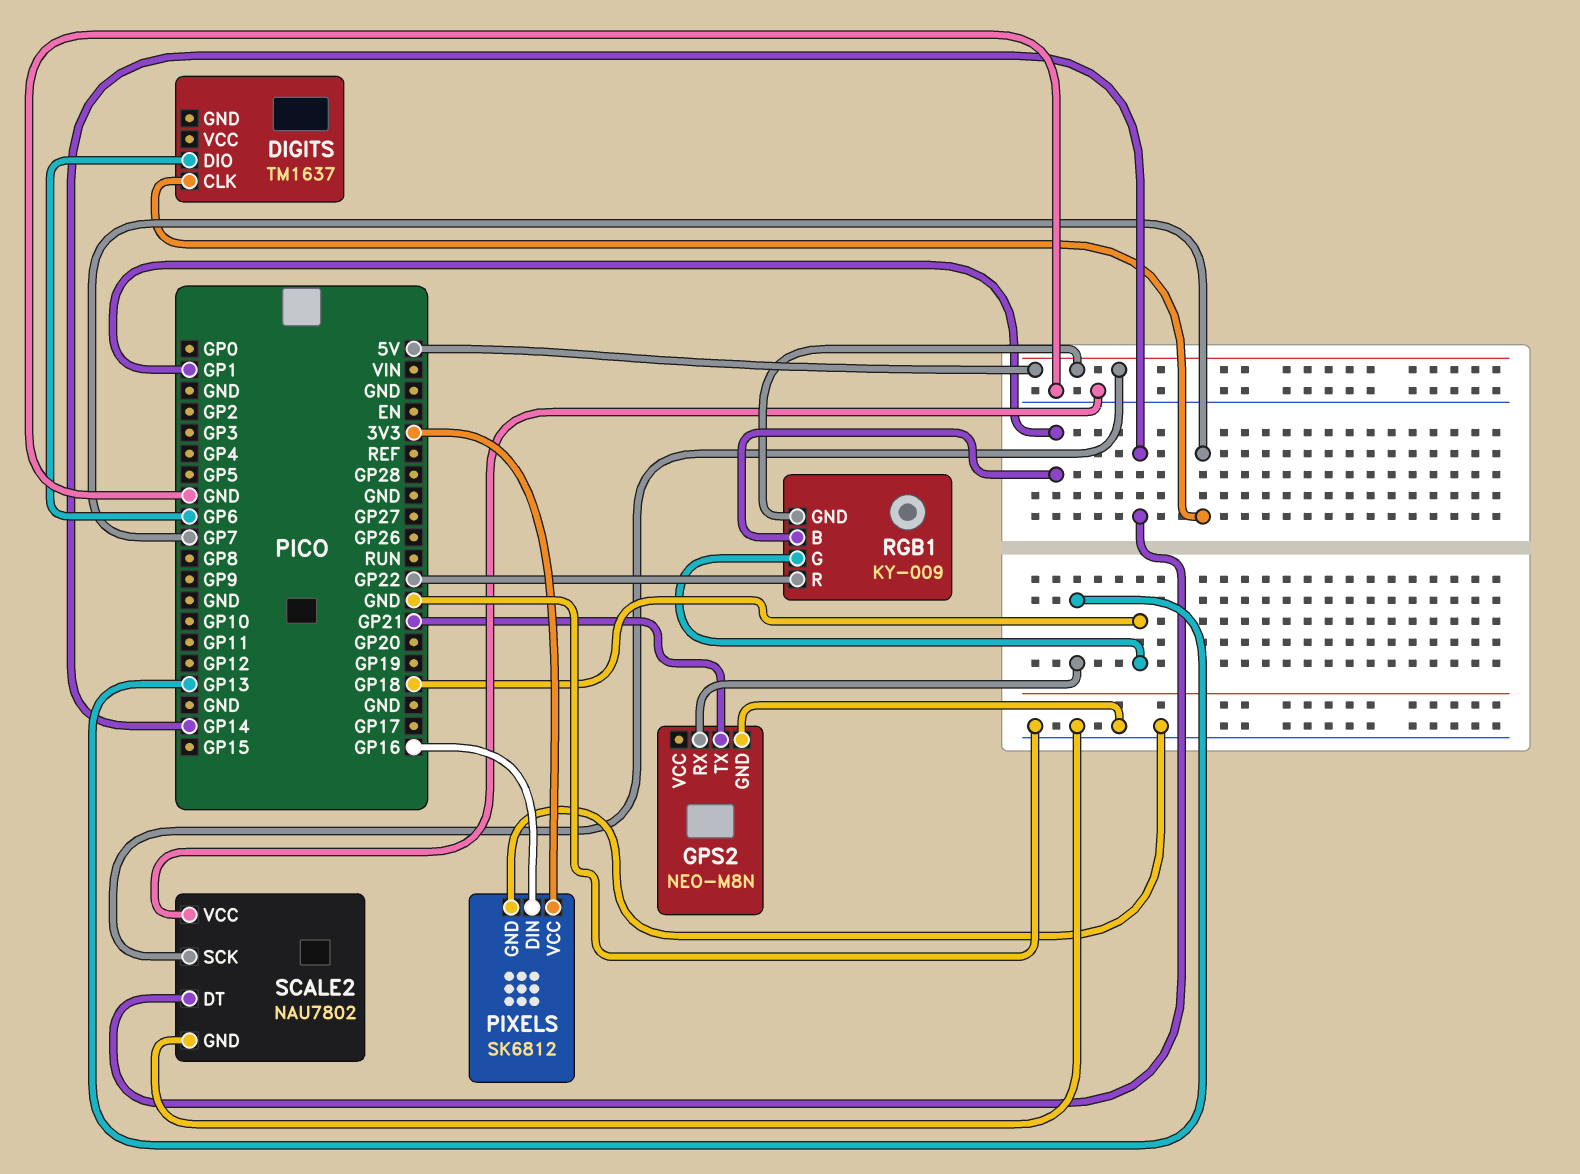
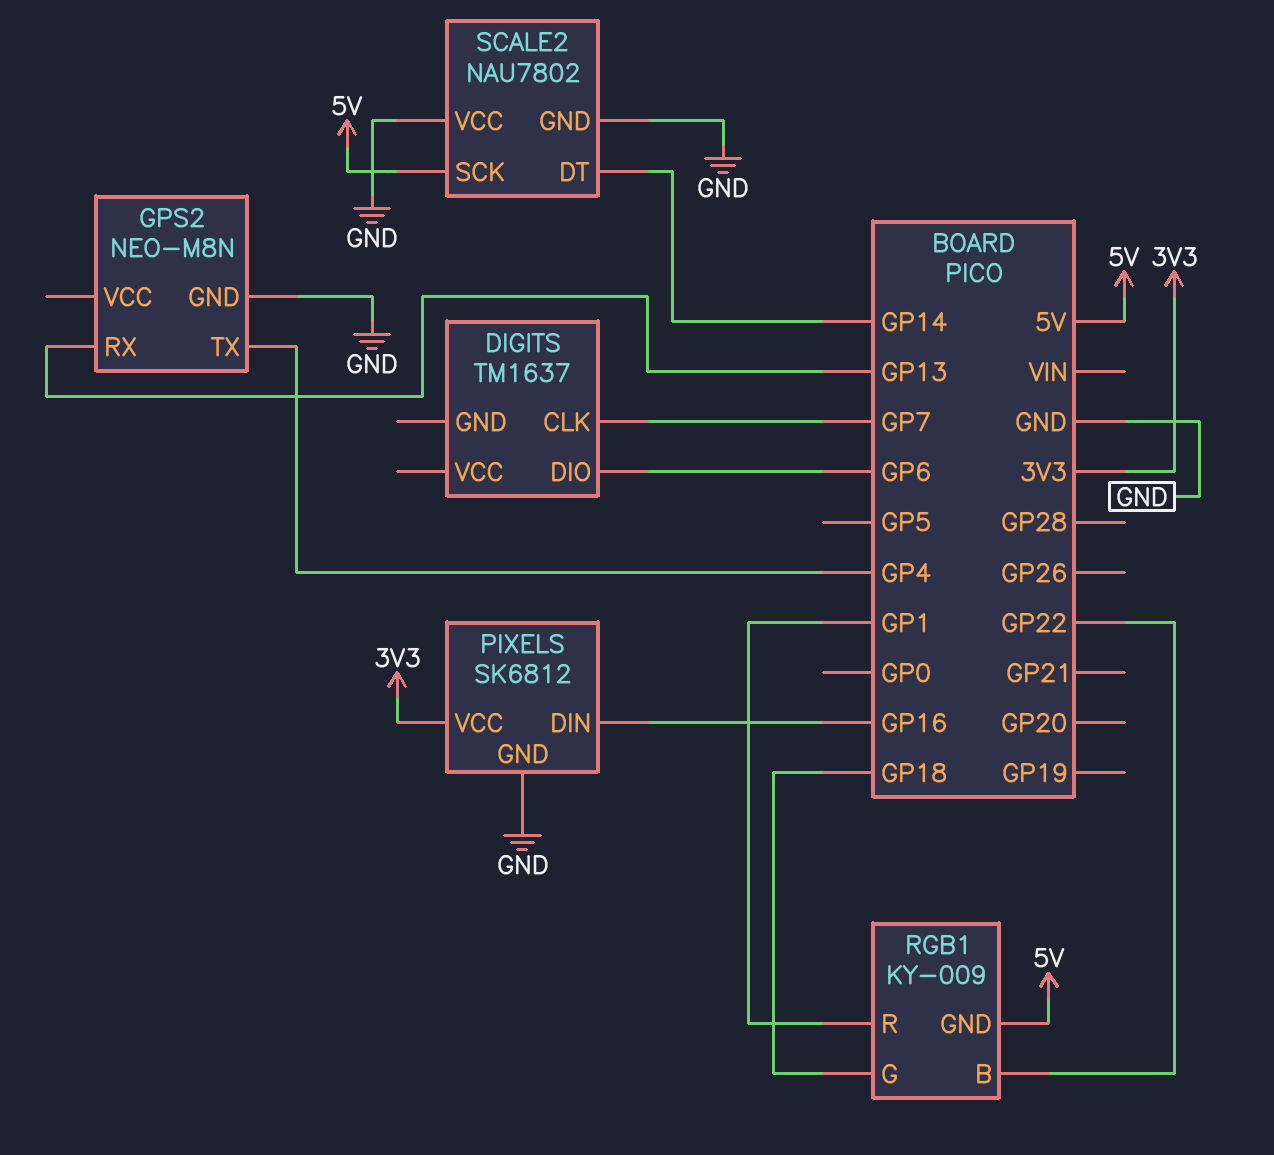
GPS2 pin TX: GP21 -> GP4
RGB1 pin B: GP1 -> GP22
RGB1 pin R: GP22 -> GP1

